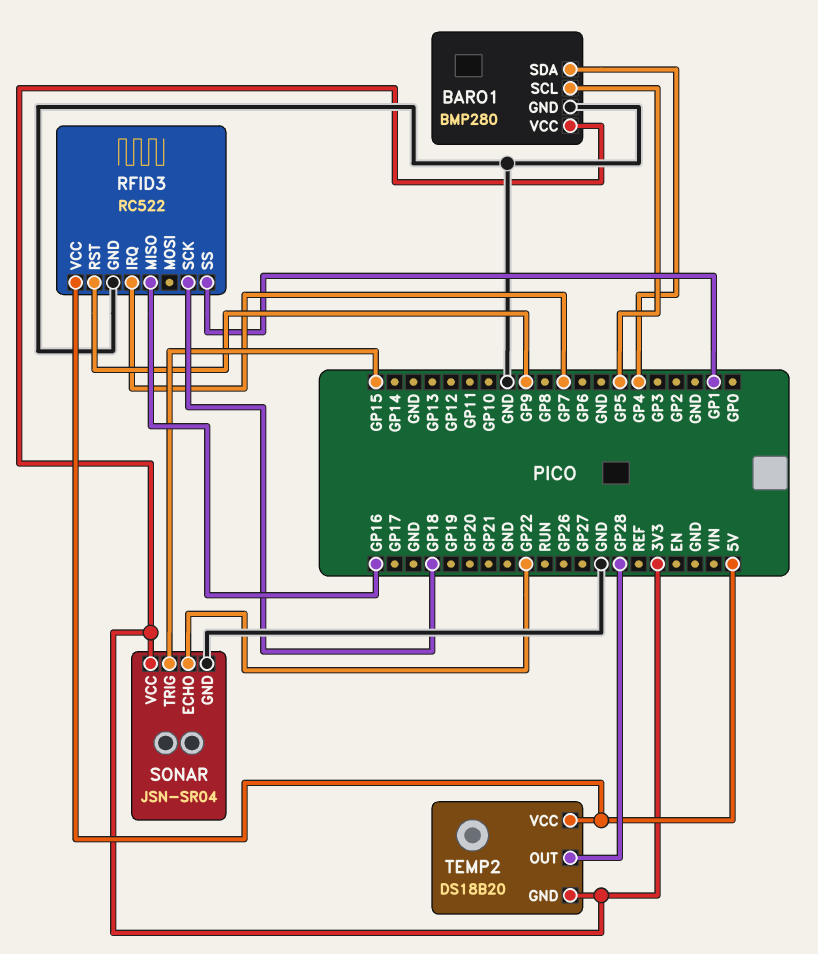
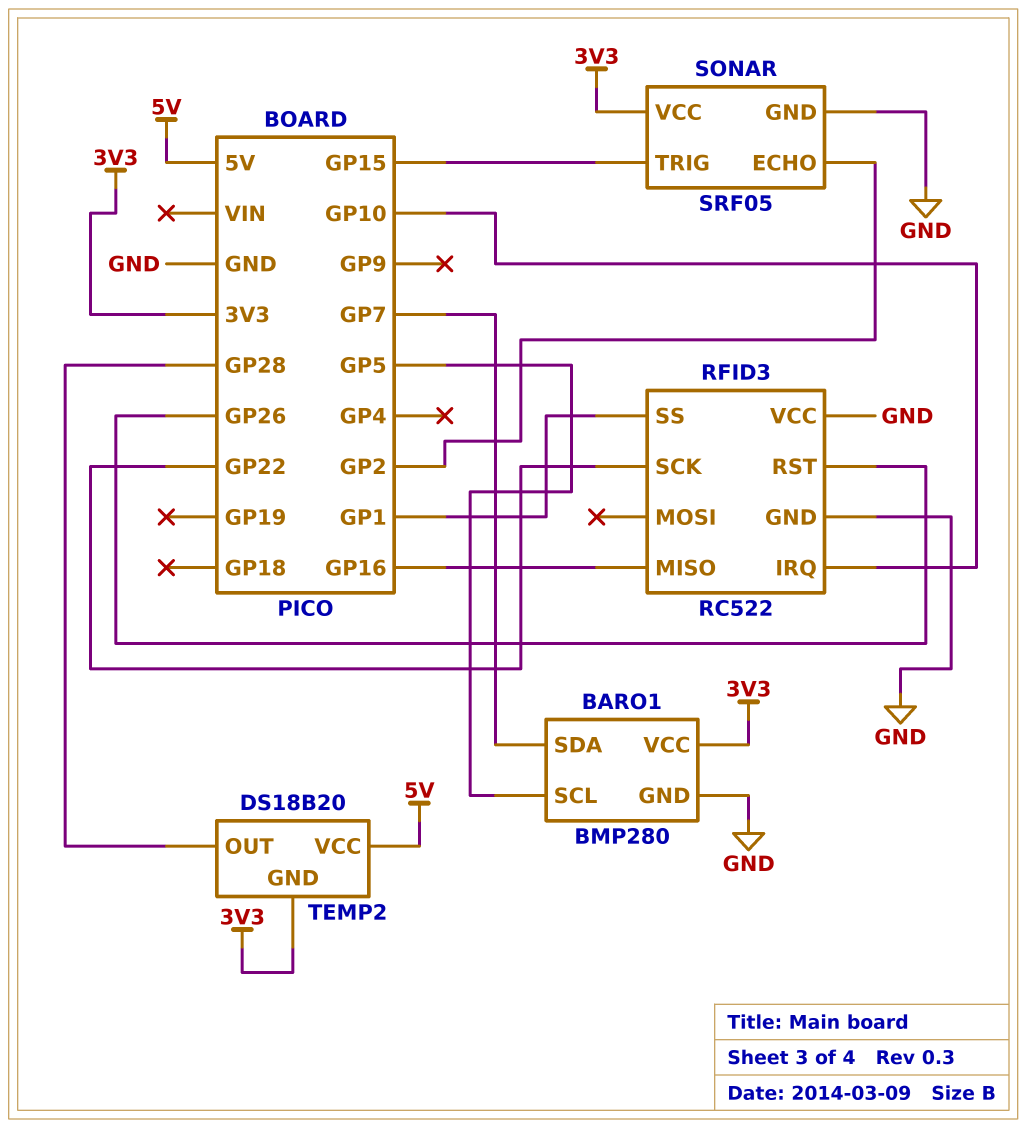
BARO1 pin SDA: GP4 -> GP7
RFID3 pin IRQ: GP7 -> GP10
RFID3 pin RST: GP9 -> GP26
RFID3 pin SCK: GP18 -> GP22
RFID3 pin VCC: 5V -> GND
SONAR: JSN-SR04 -> SRF05
SONAR pin ECHO: GP22 -> GP2

